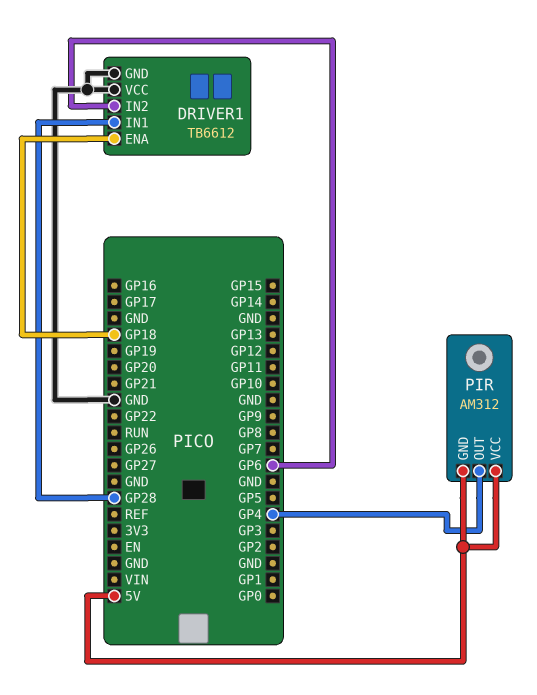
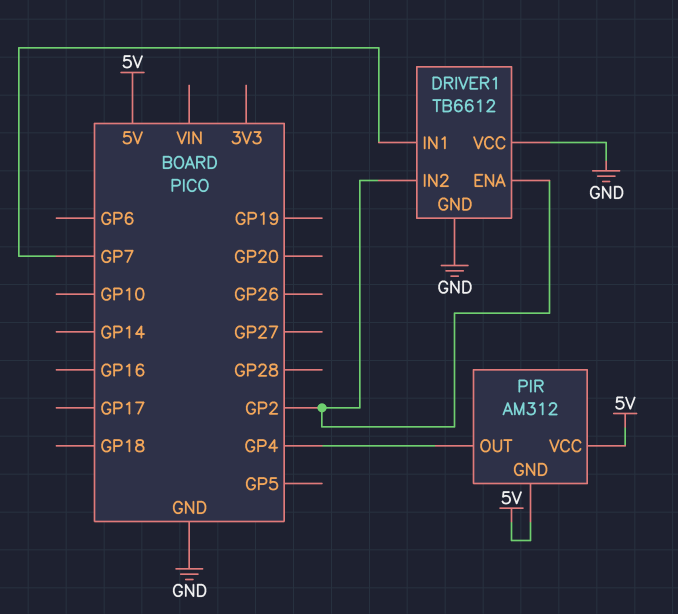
DRIVER1 pin ENA: GP18 -> GP2
DRIVER1 pin IN1: GP28 -> GP7
DRIVER1 pin IN2: GP6 -> GP2

